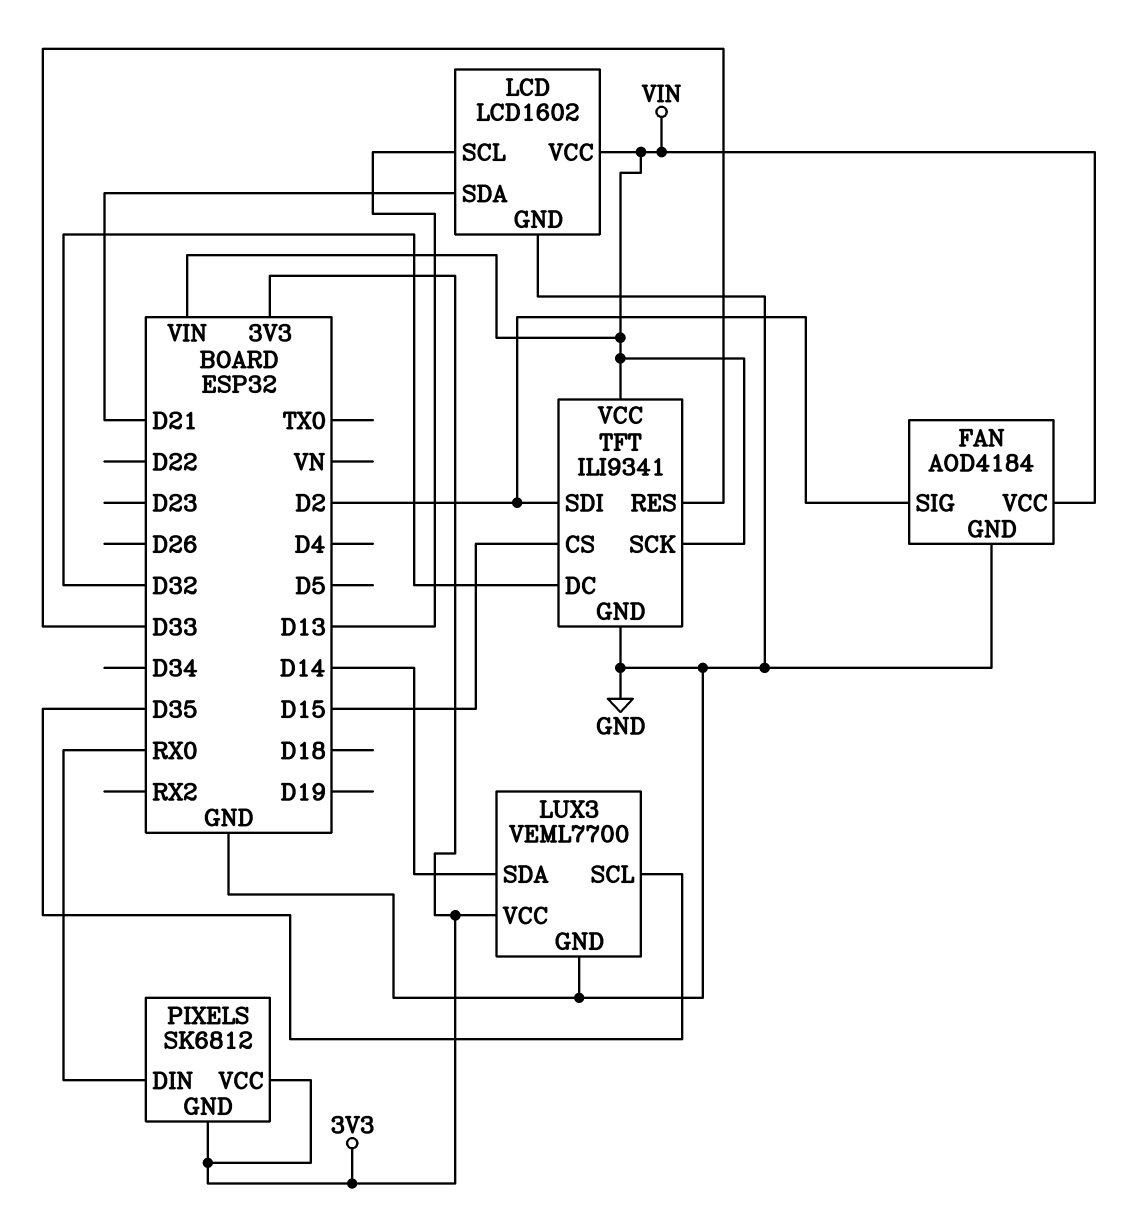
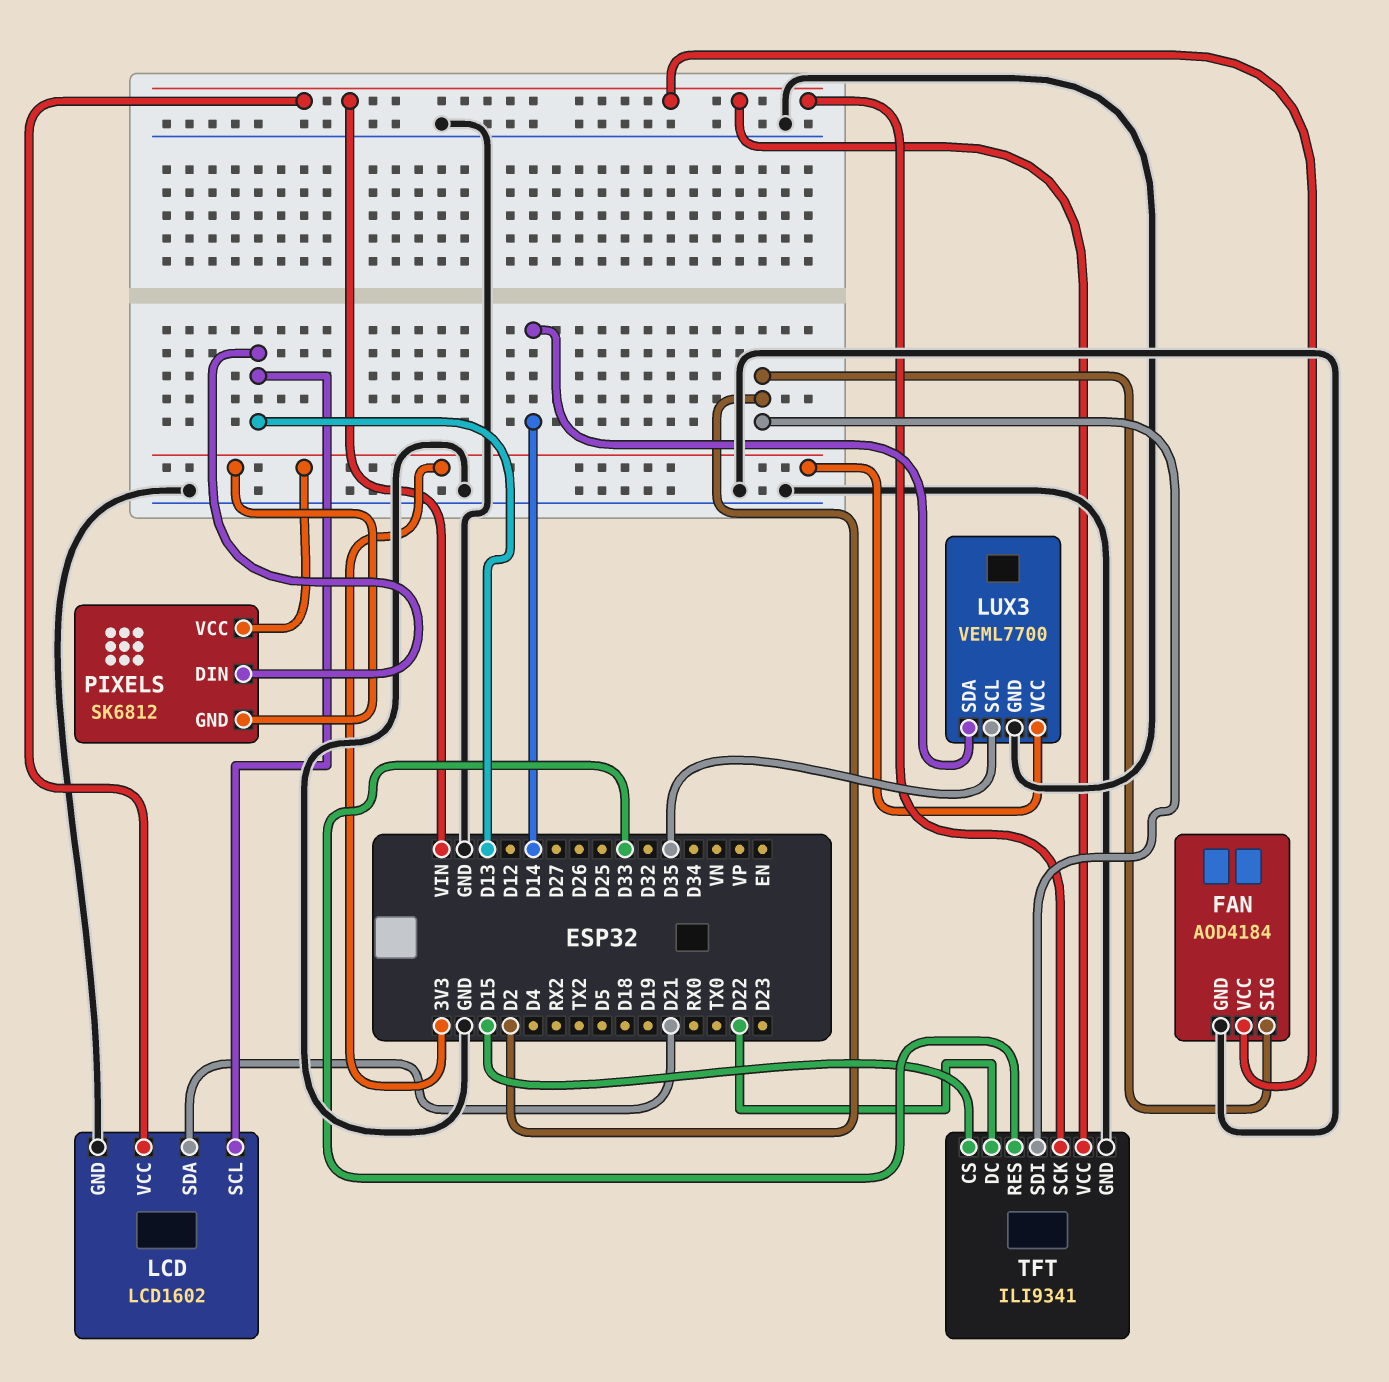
PIXELS pin DIN: RX0 -> D13
TFT pin DC: D32 -> D22

